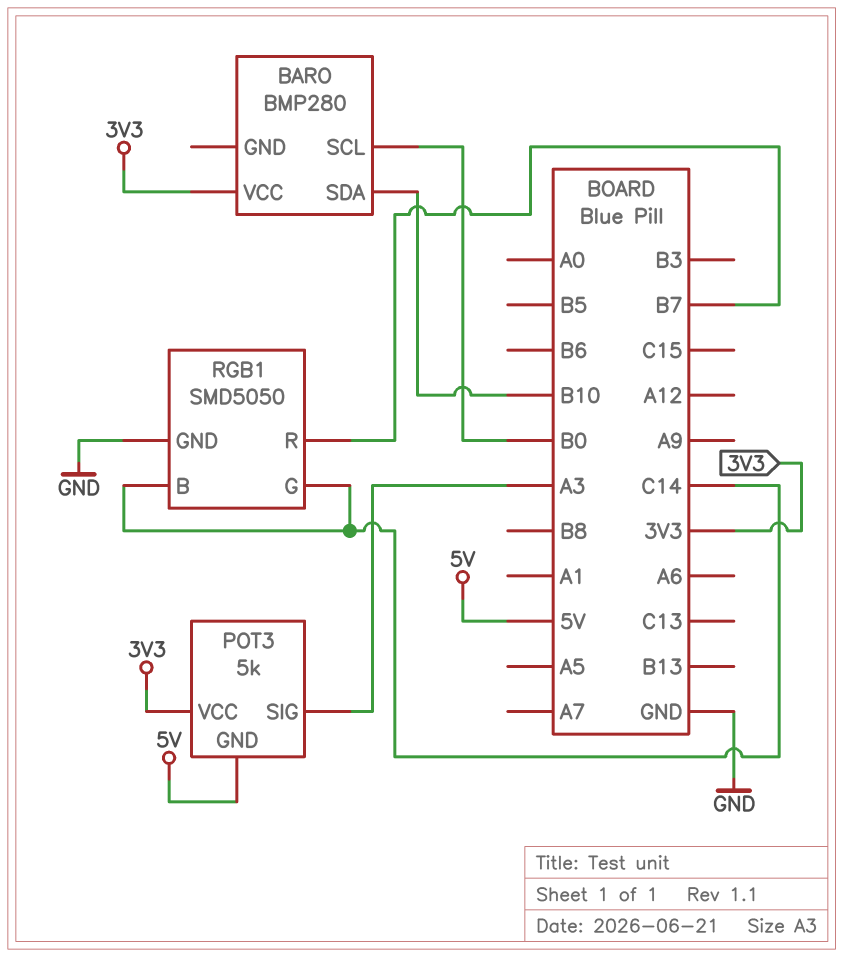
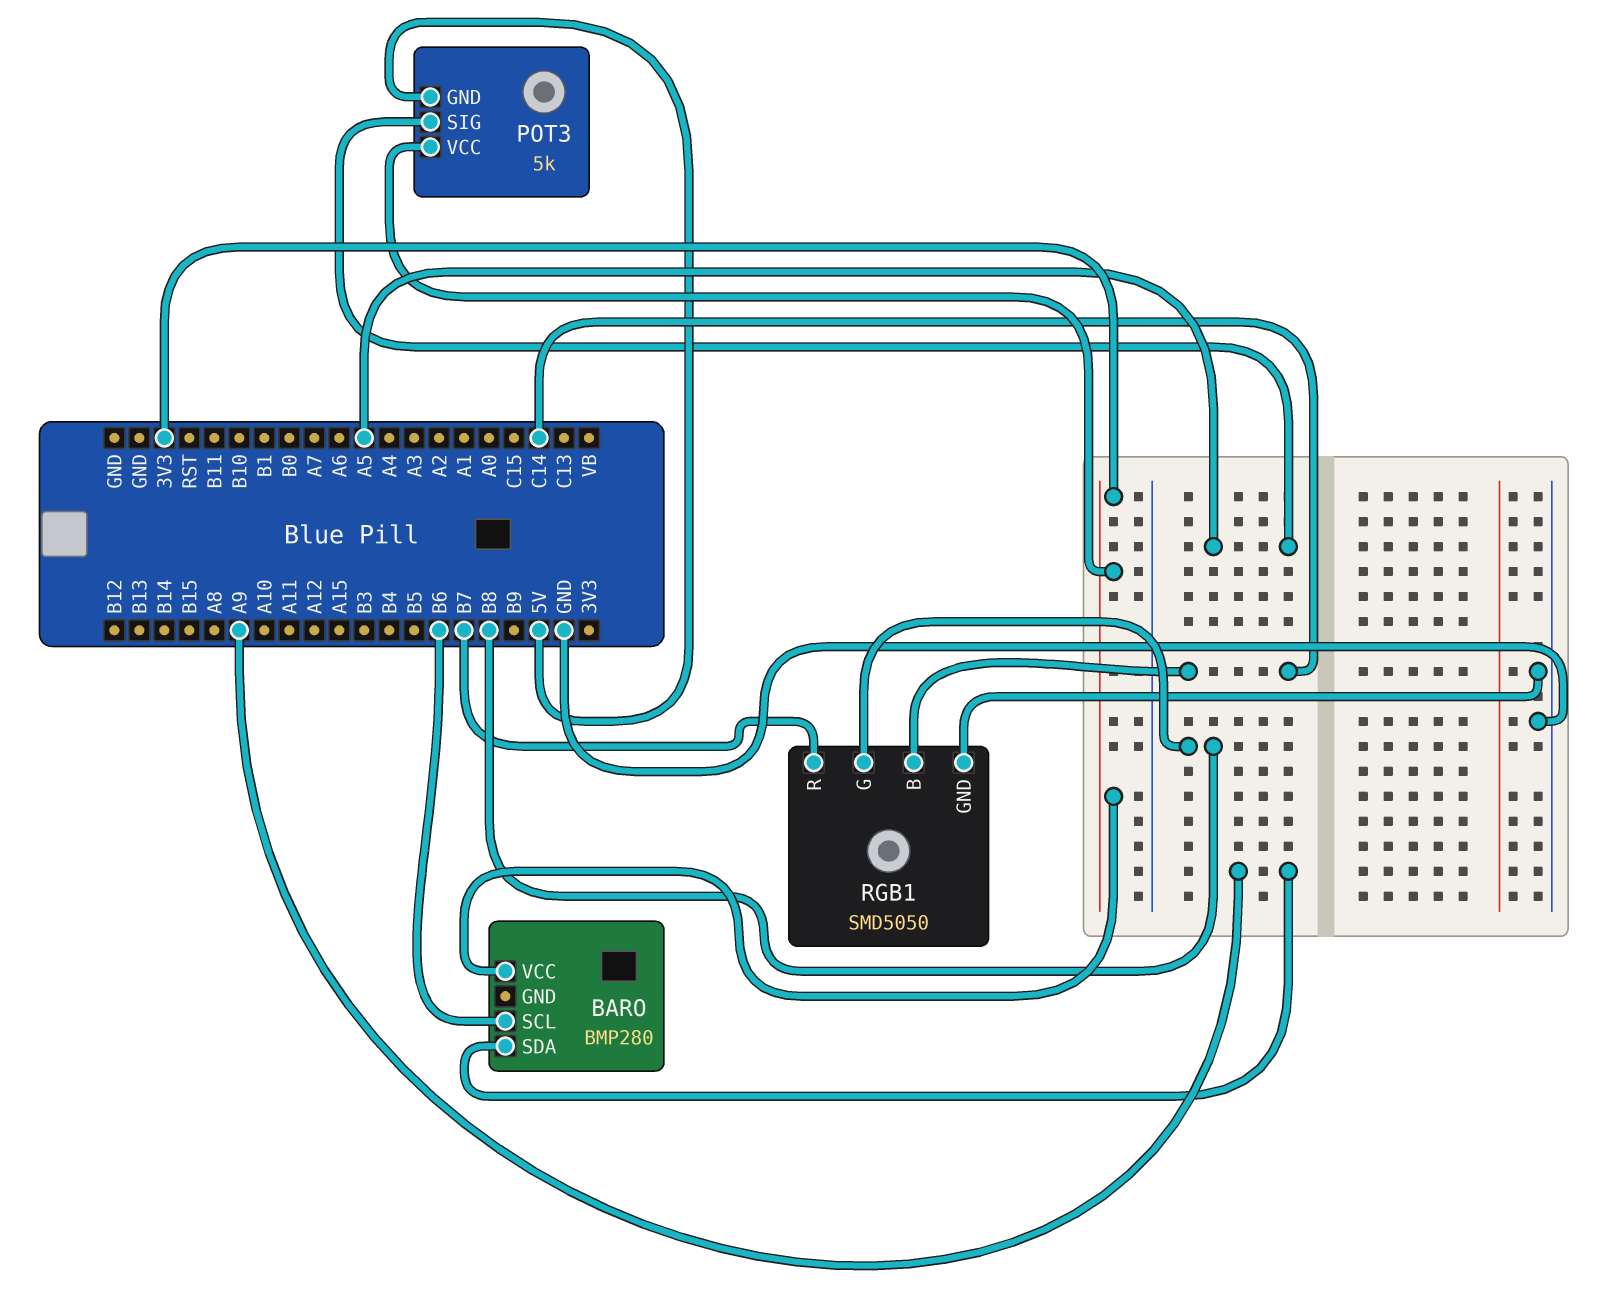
BARO pin SCL: B0 -> B6
BARO pin SDA: B10 -> A9
POT3 pin SIG: A3 -> A5
RGB1 pin G: C14 -> B8

